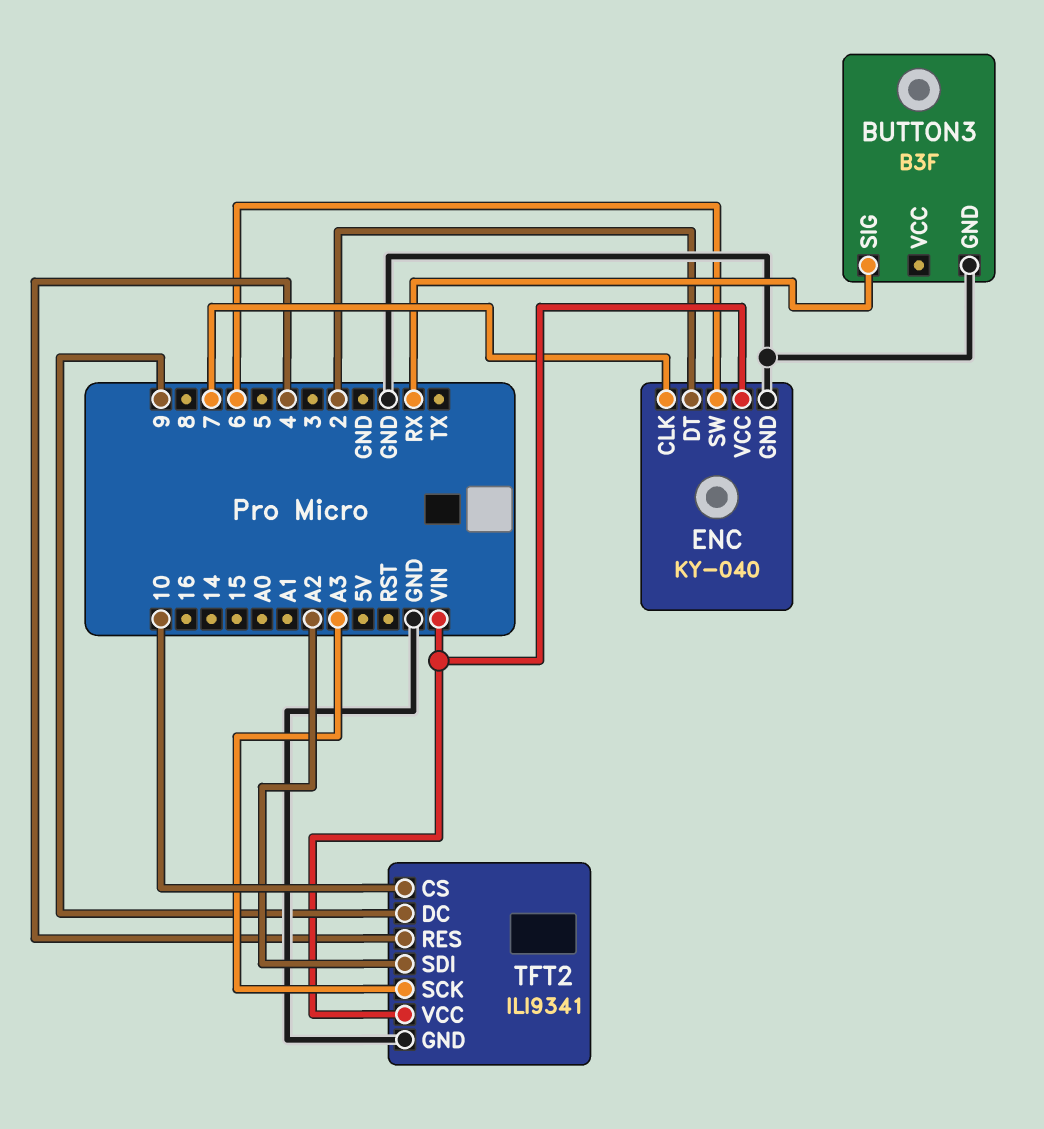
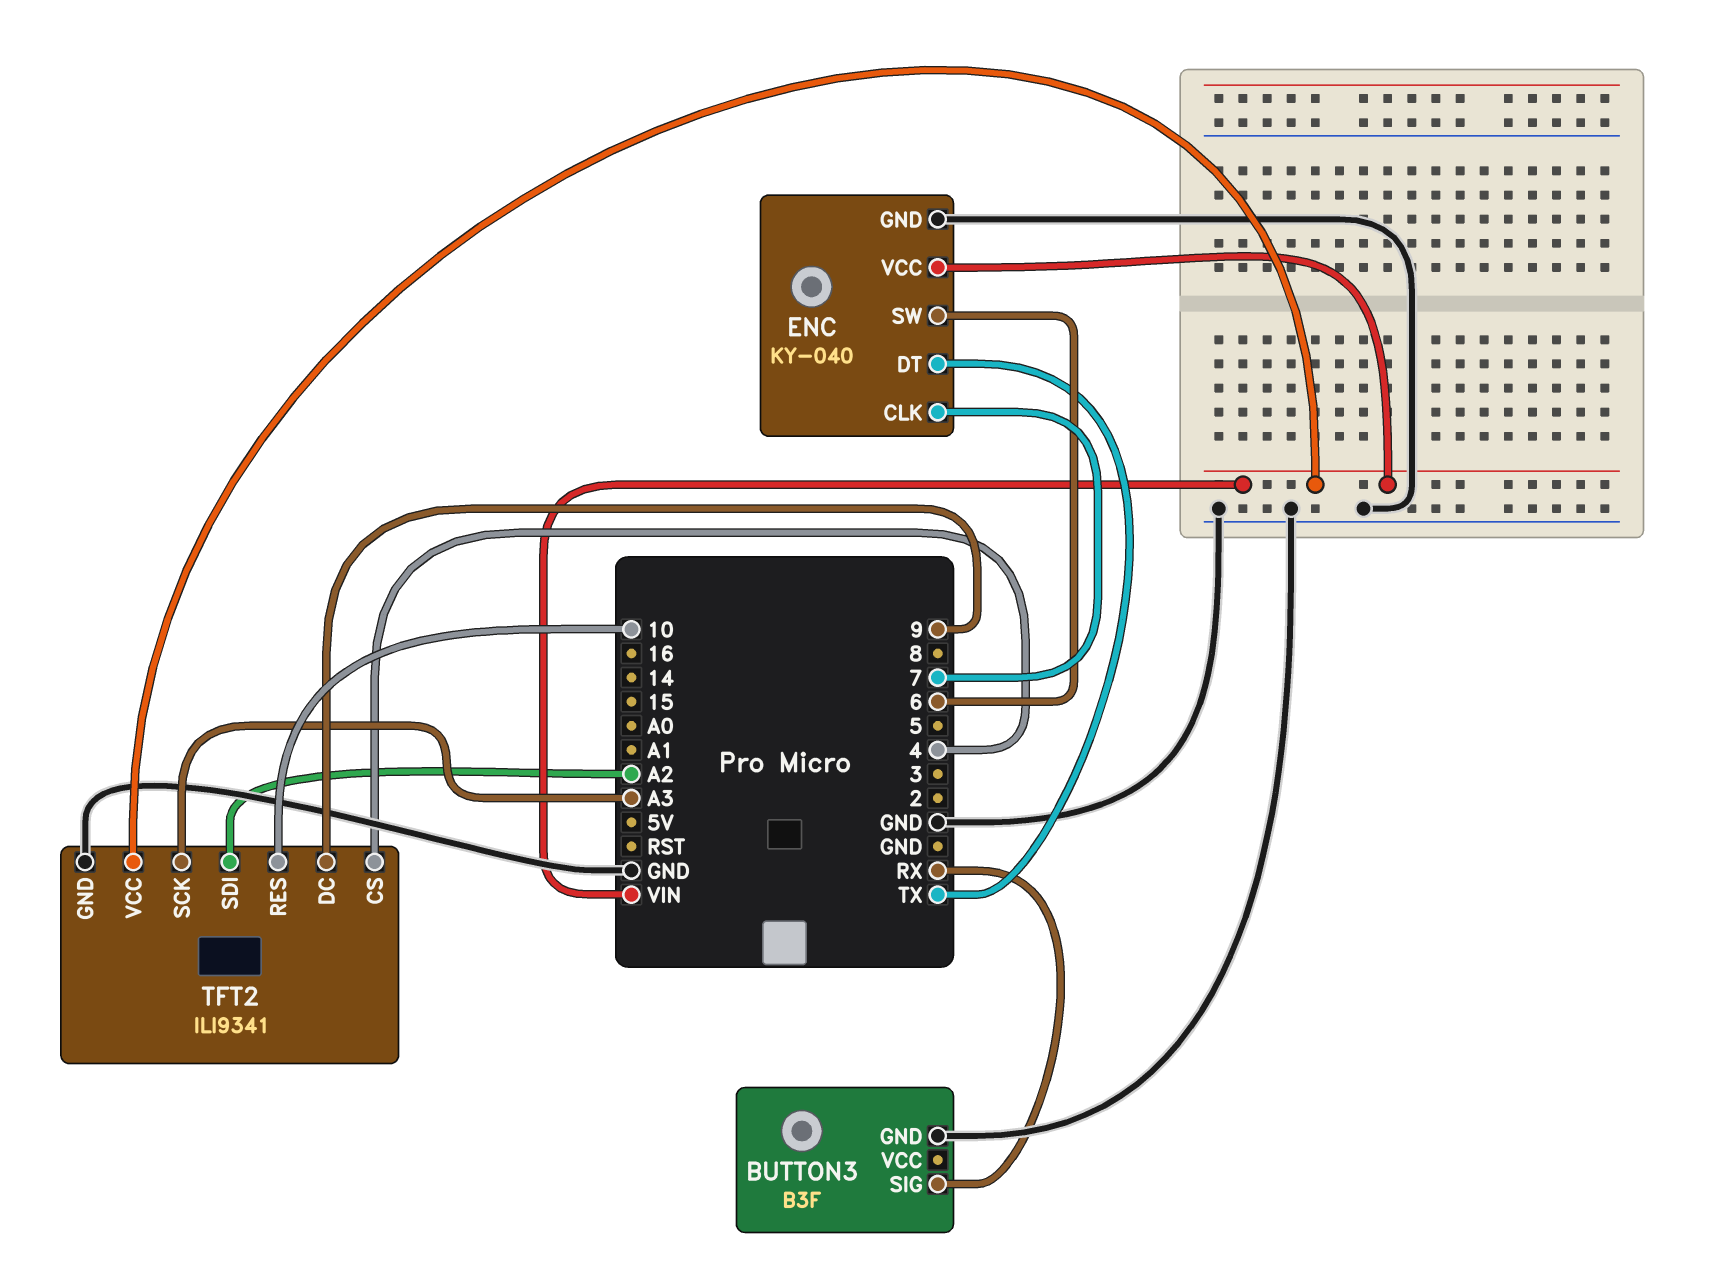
ENC pin DT: 2 -> TX
TFT2 pin CS: 10 -> 4
TFT2 pin RES: 4 -> 10

